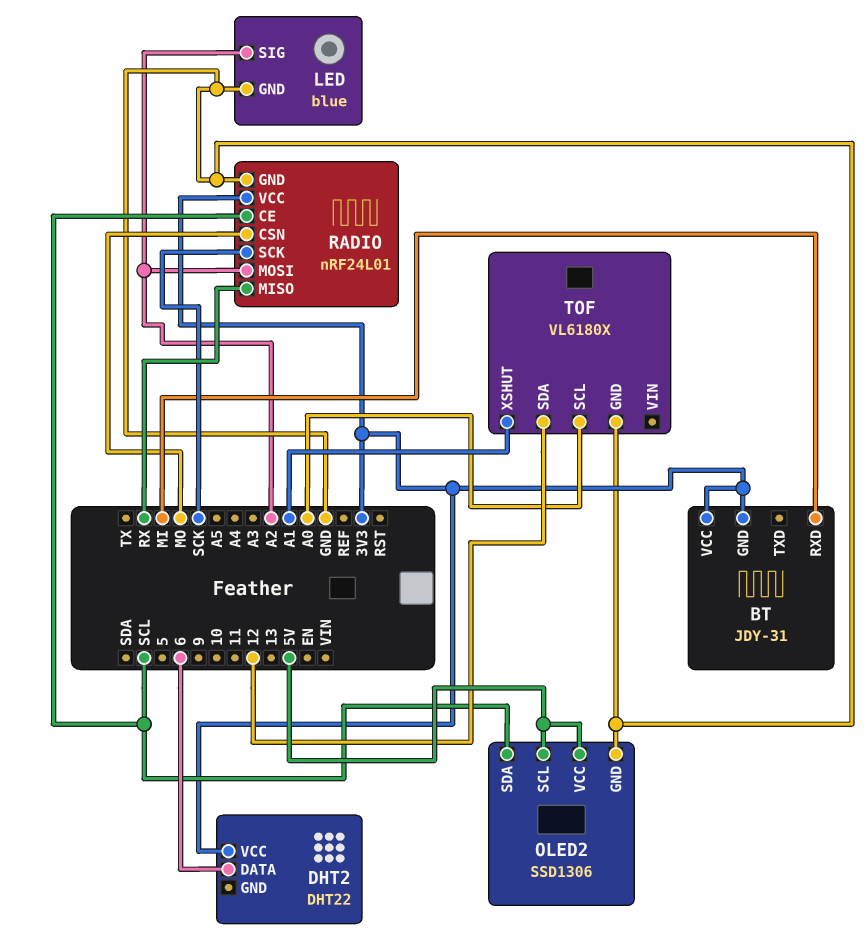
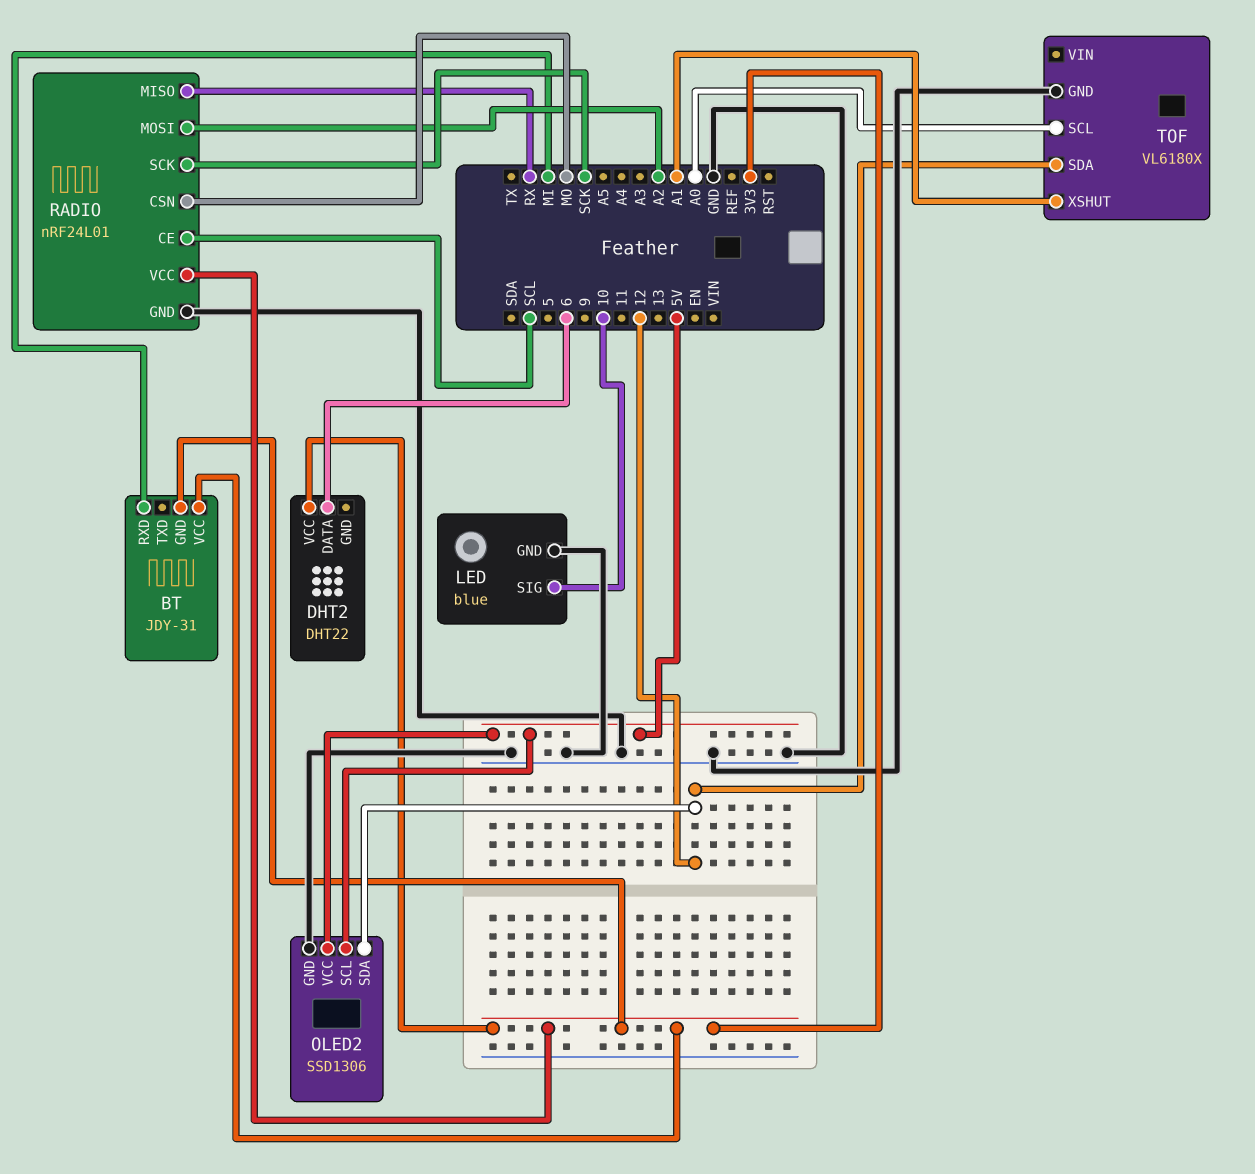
LED pin SIG: A2 -> 10
OLED2 pin SDA: SCL -> 12

